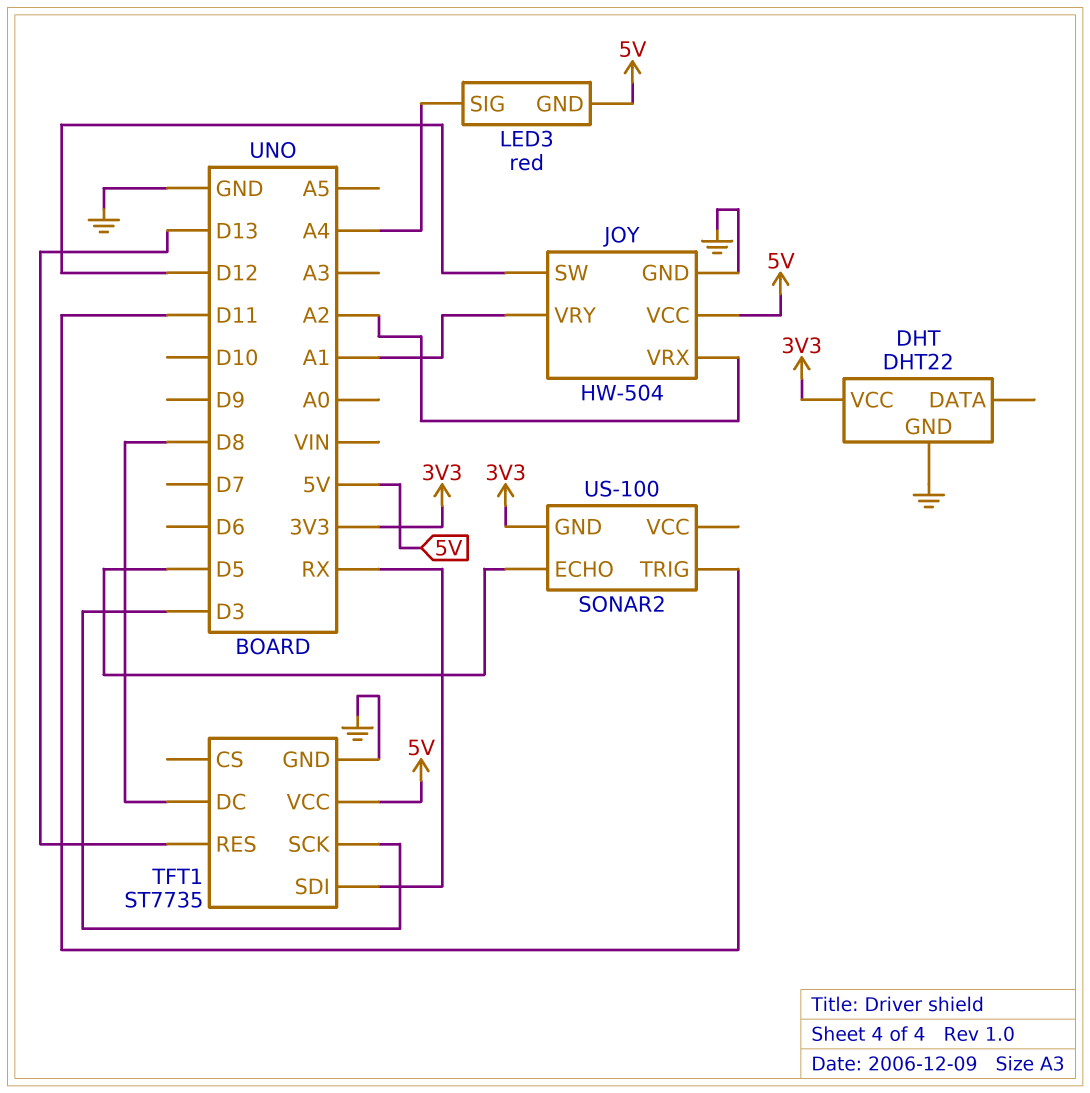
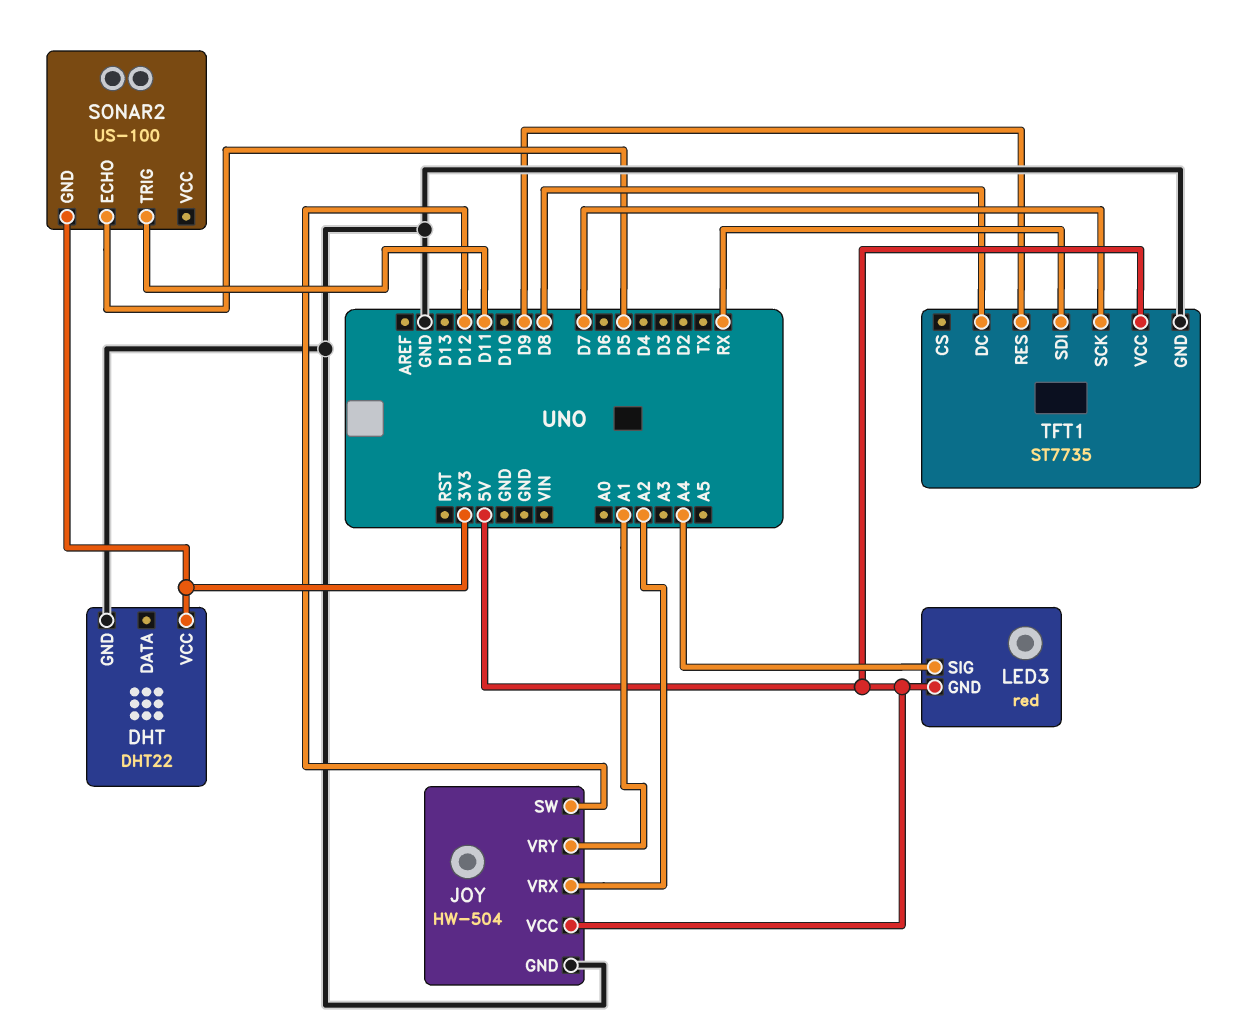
TFT1 pin RES: D13 -> D9
TFT1 pin SCK: D3 -> D7

